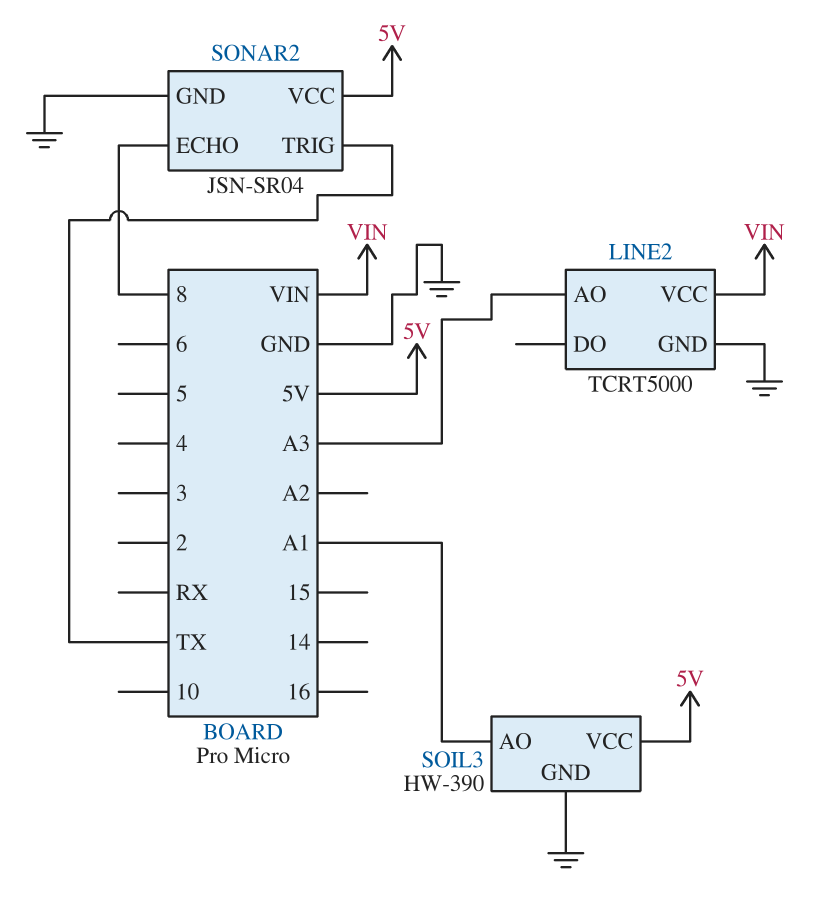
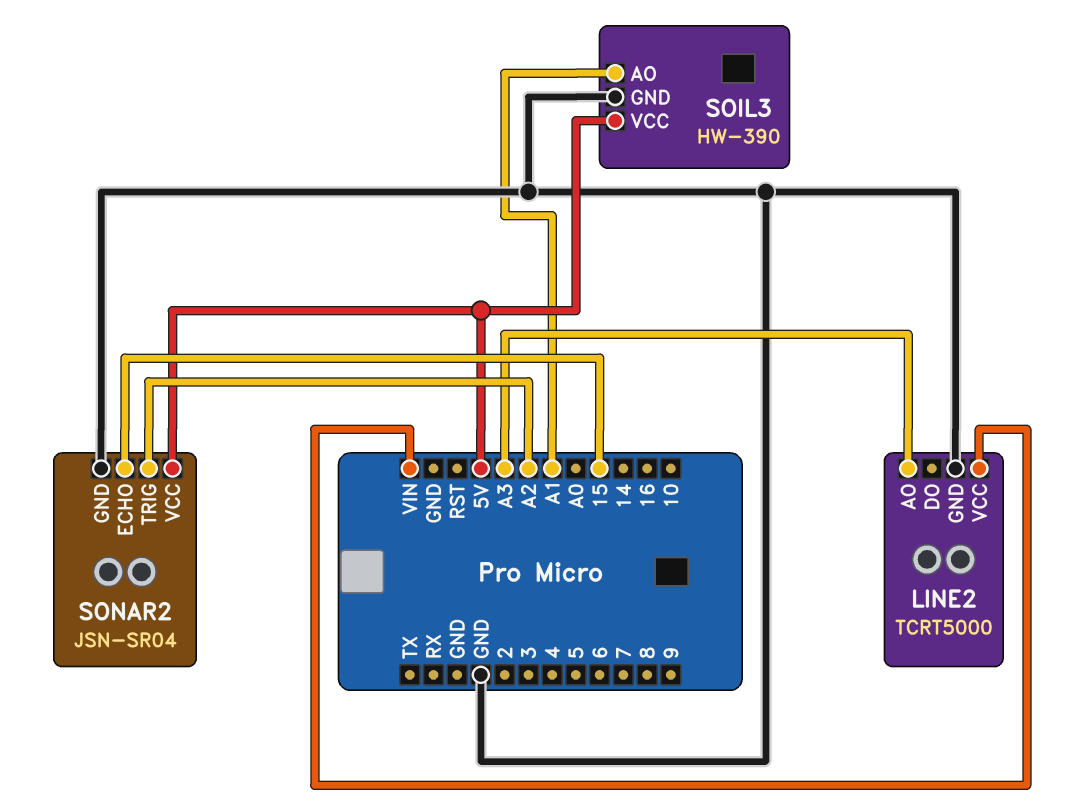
SONAR2 pin ECHO: 8 -> 15
SONAR2 pin TRIG: TX -> A2

